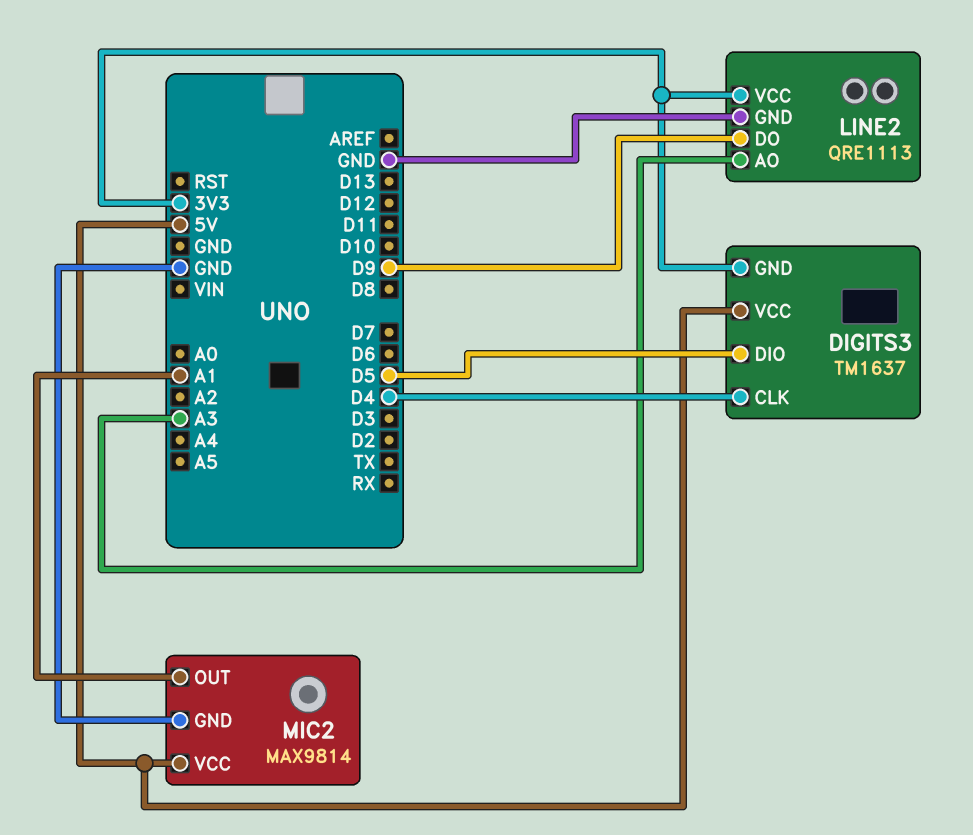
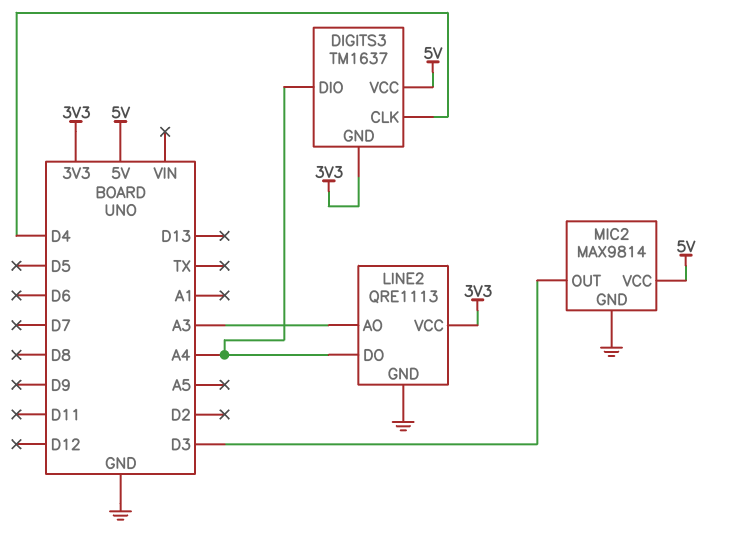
DIGITS3 pin DIO: D5 -> A4
LINE2 pin DO: D9 -> A4
MIC2 pin OUT: A1 -> D3

